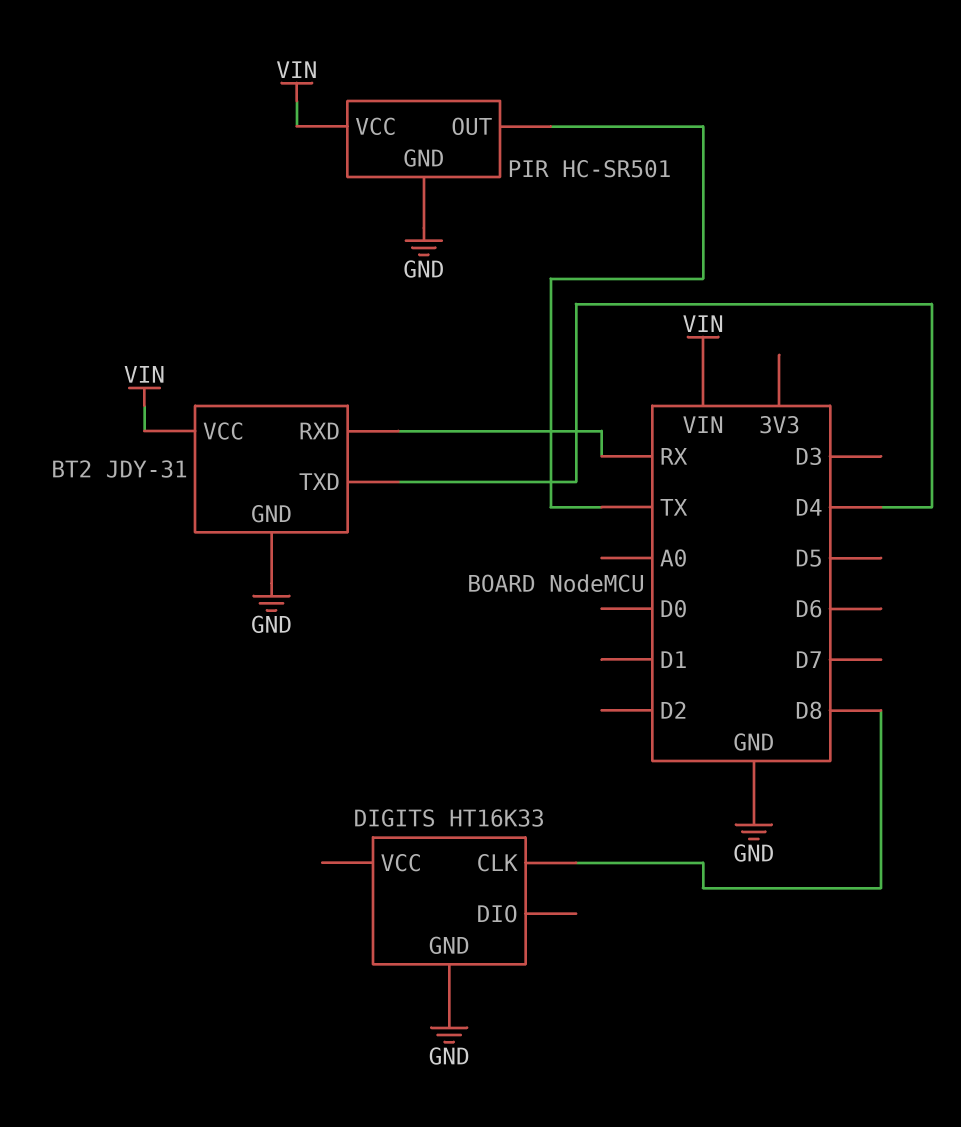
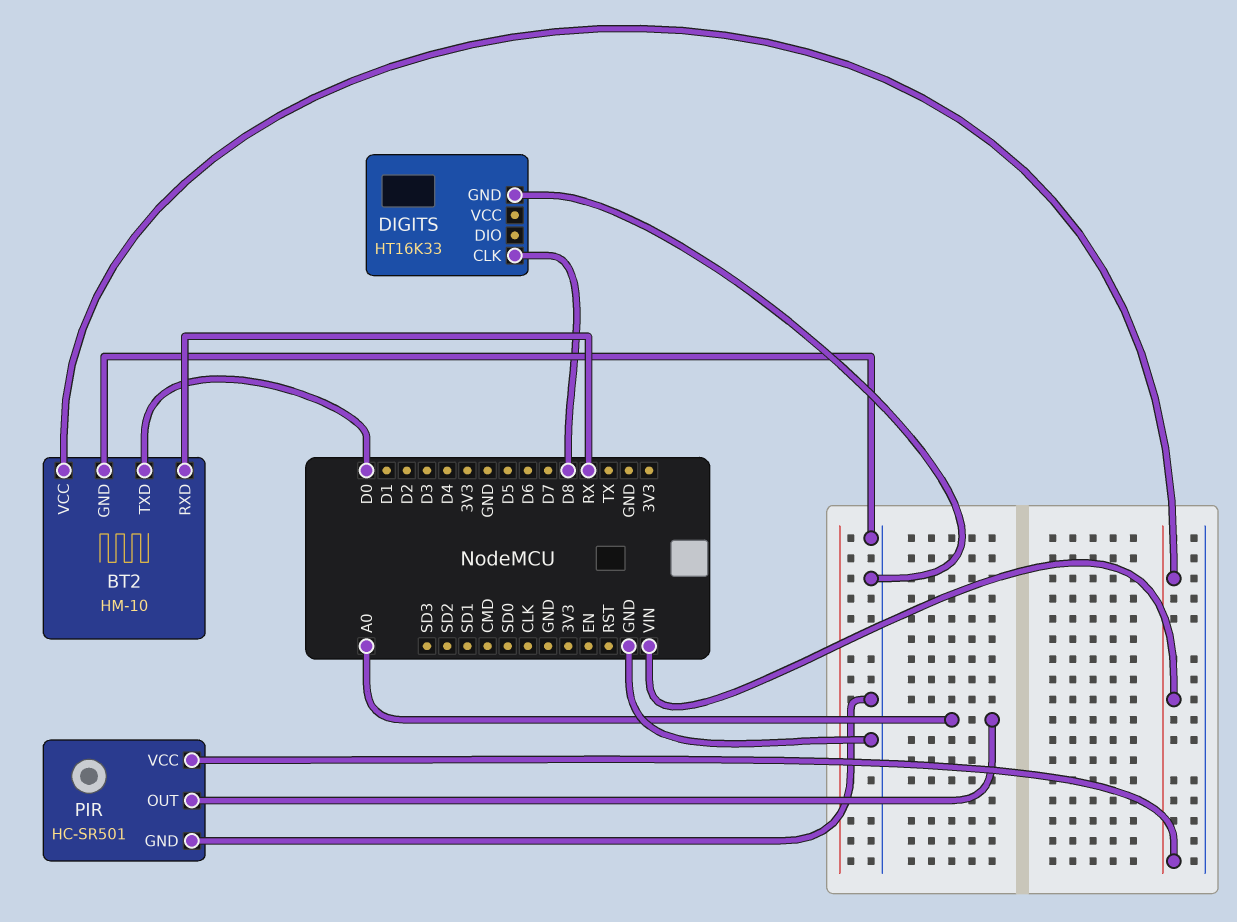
BT2: JDY-31 -> HM-10
BT2 pin TXD: D4 -> D0
PIR pin OUT: TX -> A0

